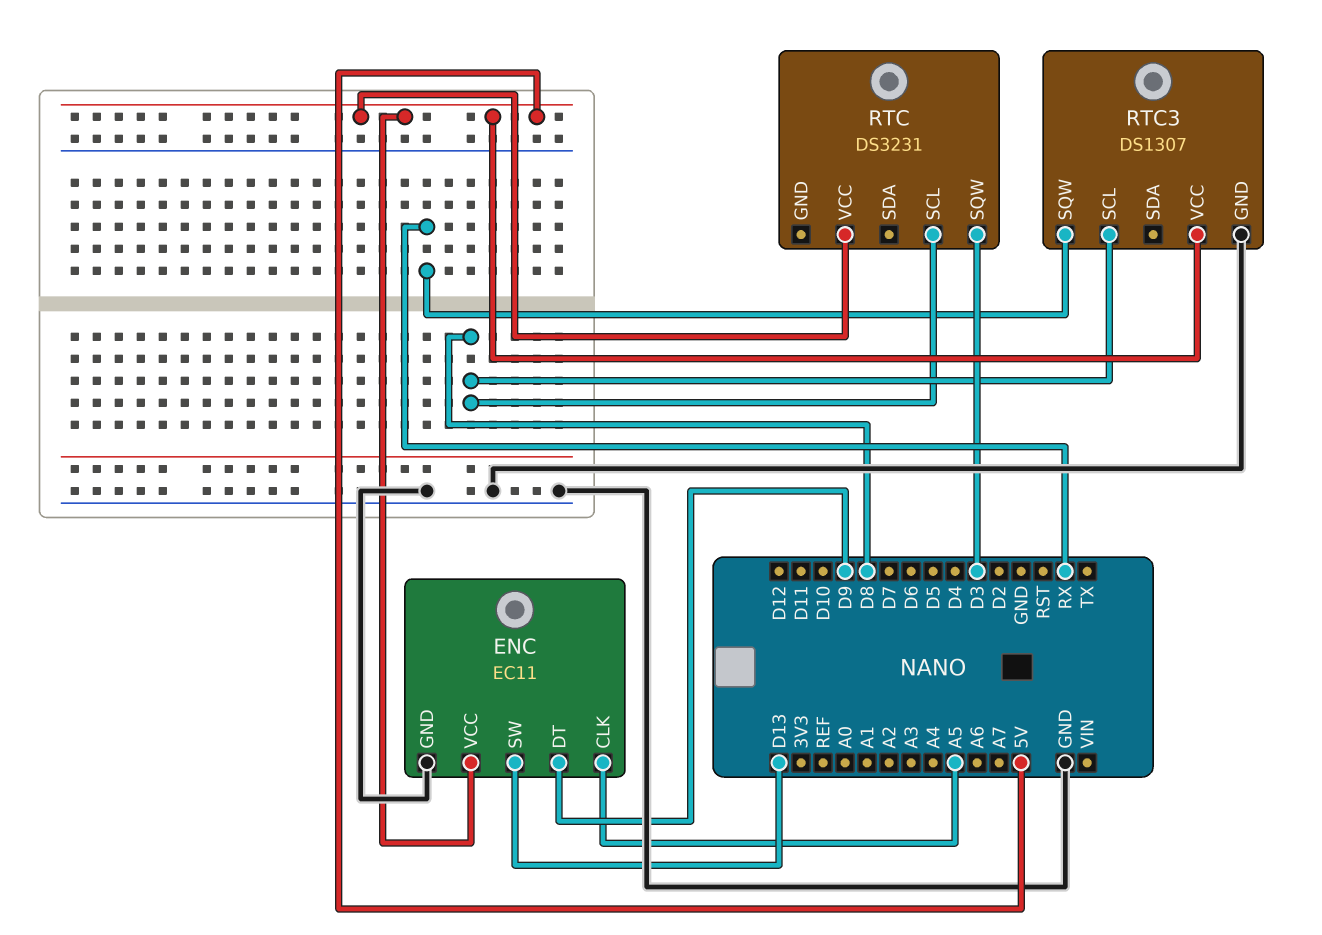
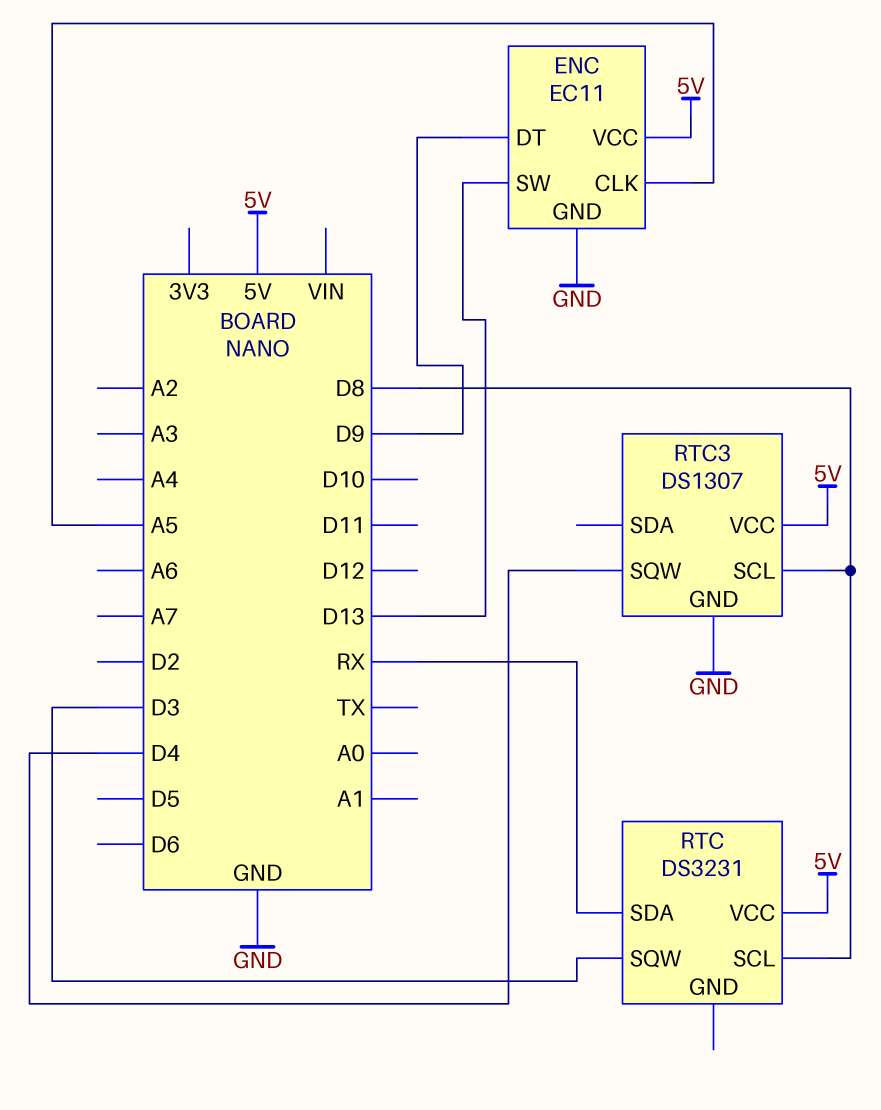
RTC pin SDA: none -> RX
RTC3 pin SQW: RX -> D4

